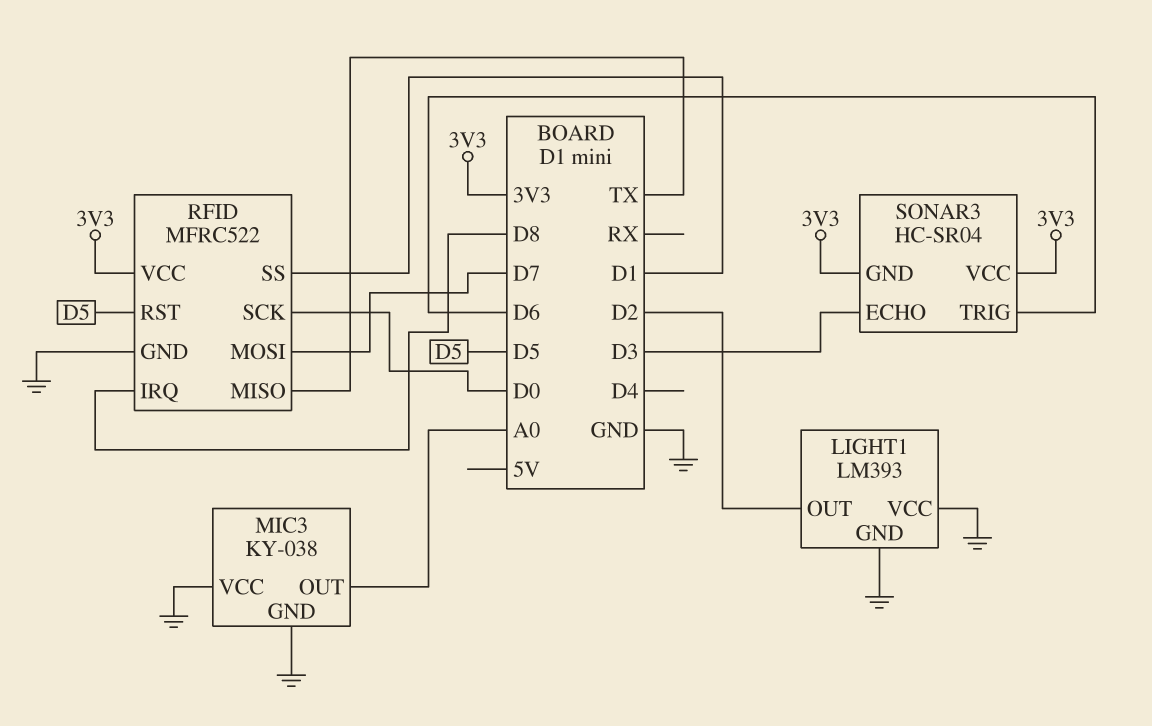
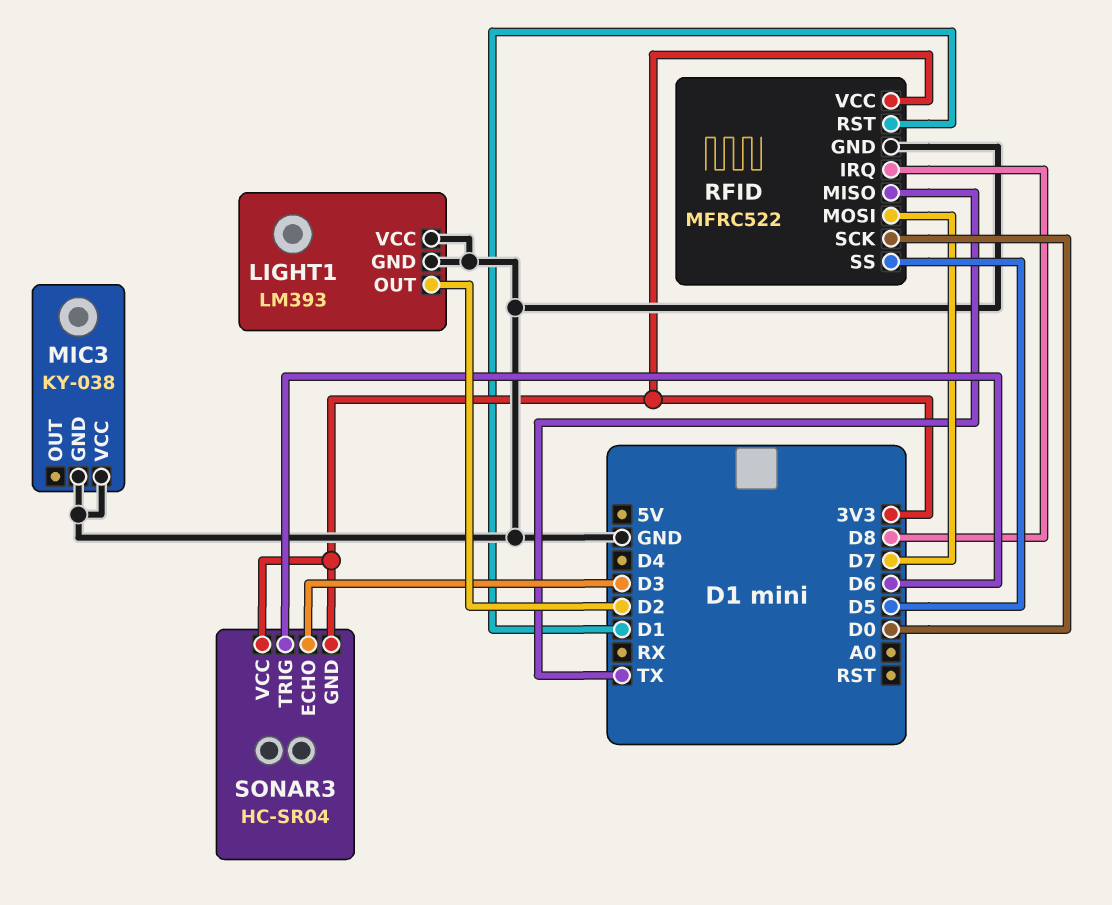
MIC3 pin OUT: A0 -> none
RFID pin RST: D5 -> D1
RFID pin SS: D1 -> D5

